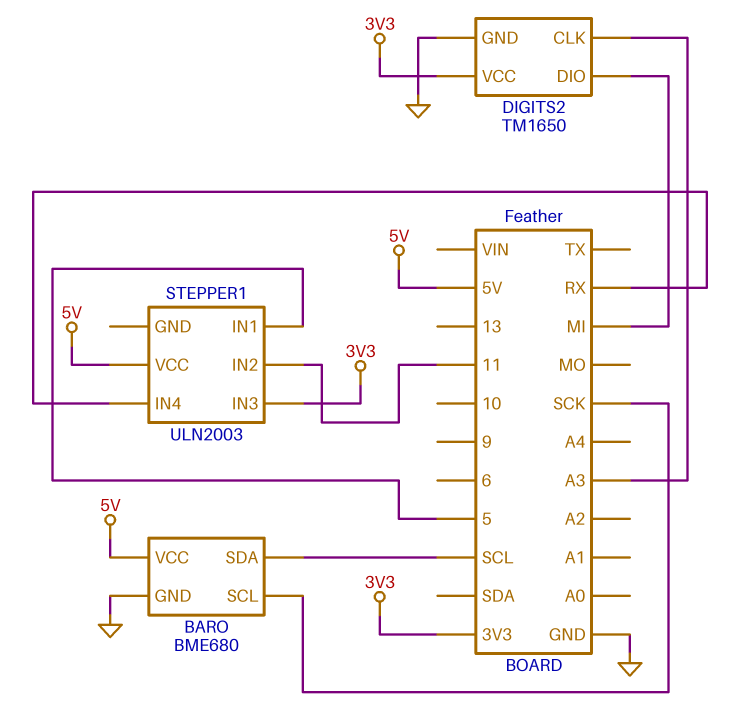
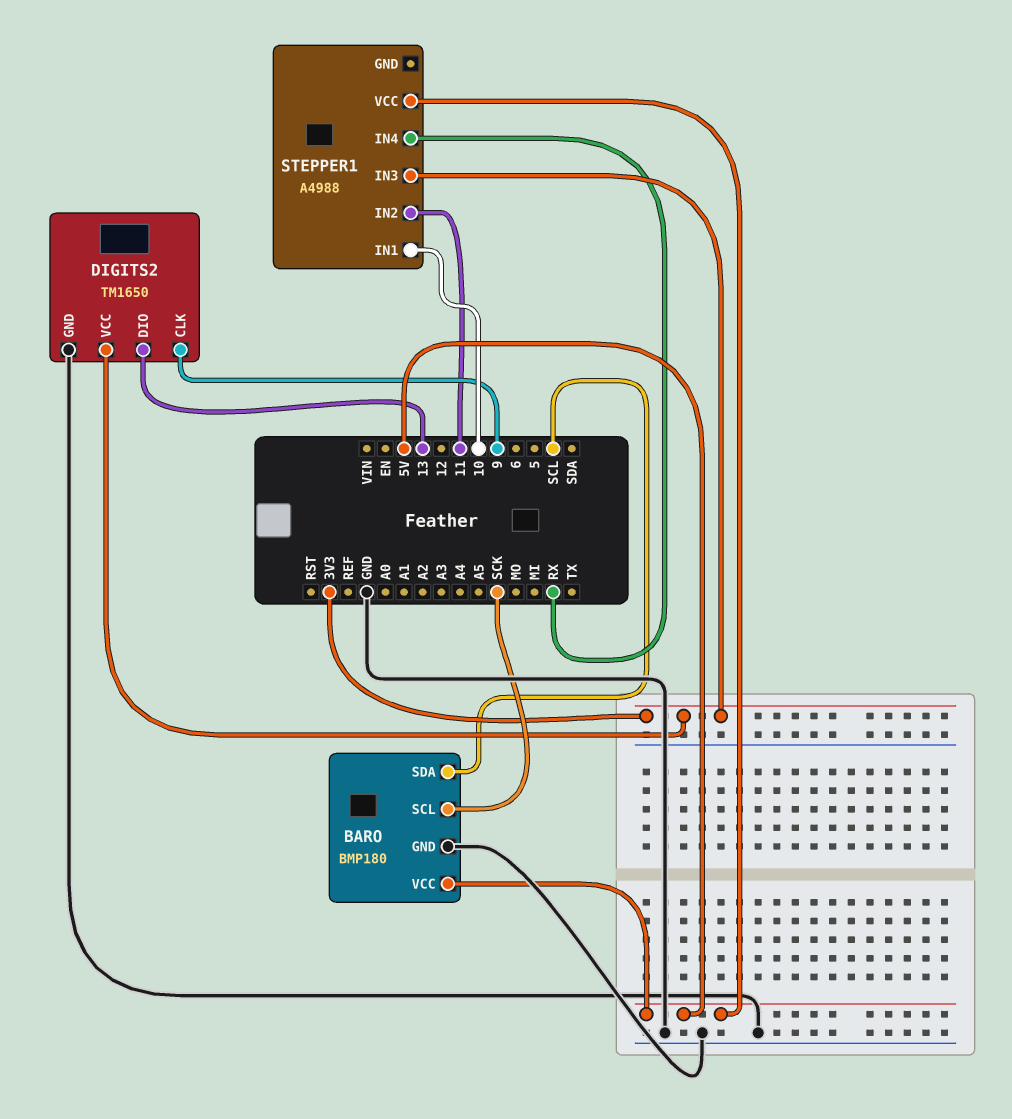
BARO: BME680 -> BMP180
DIGITS2 pin CLK: A3 -> 9
DIGITS2 pin DIO: MI -> 13
STEPPER1: ULN2003 -> A4988
STEPPER1 pin IN1: 5 -> 10

